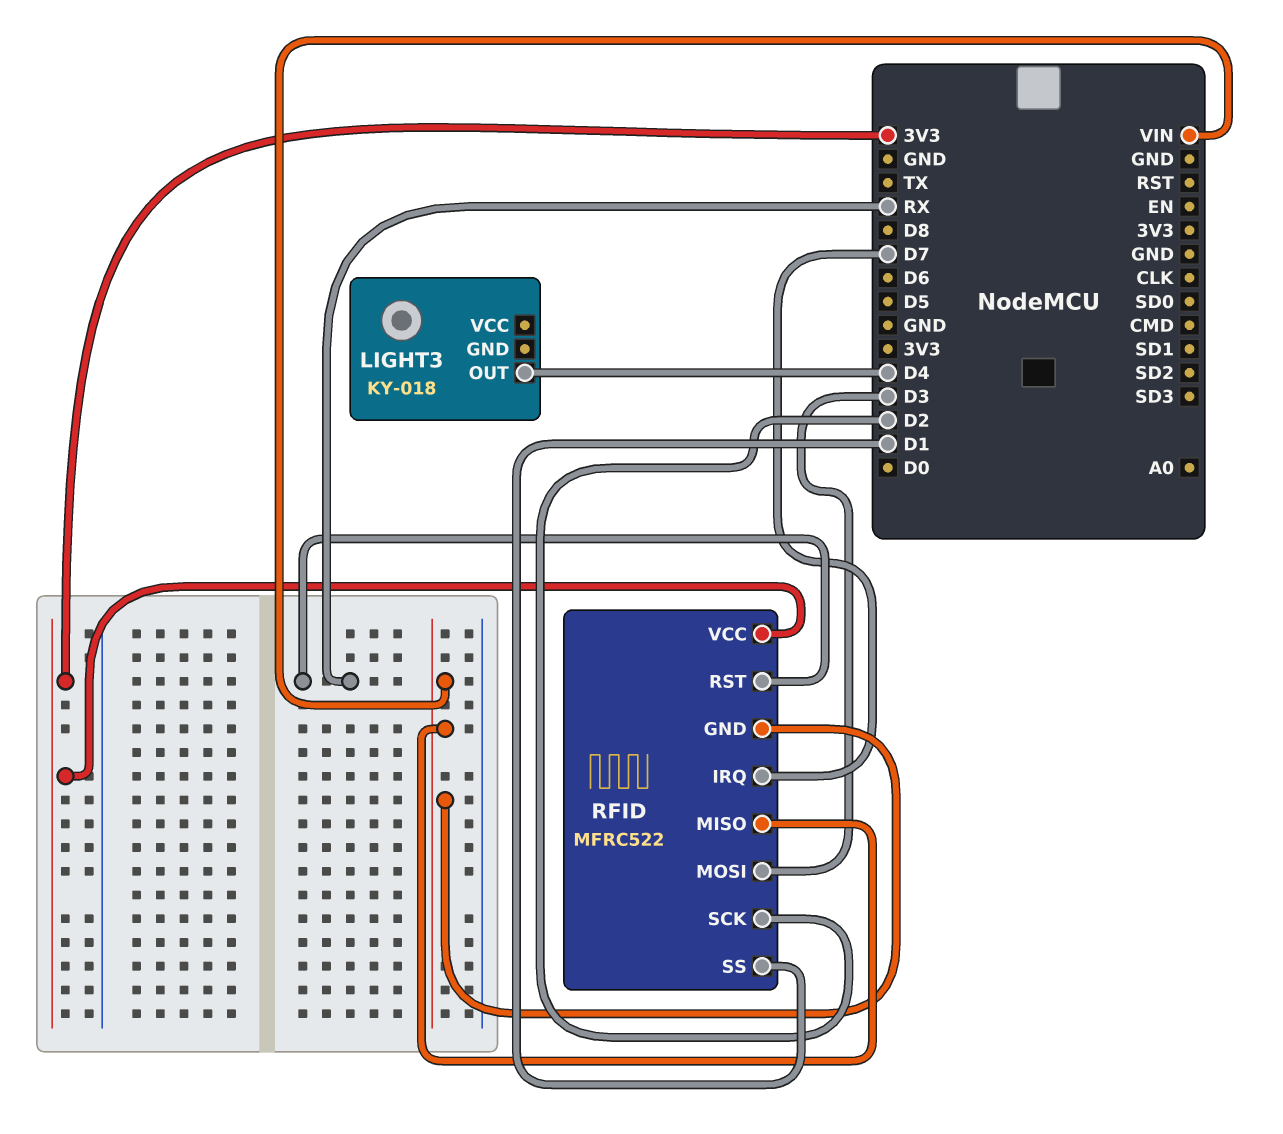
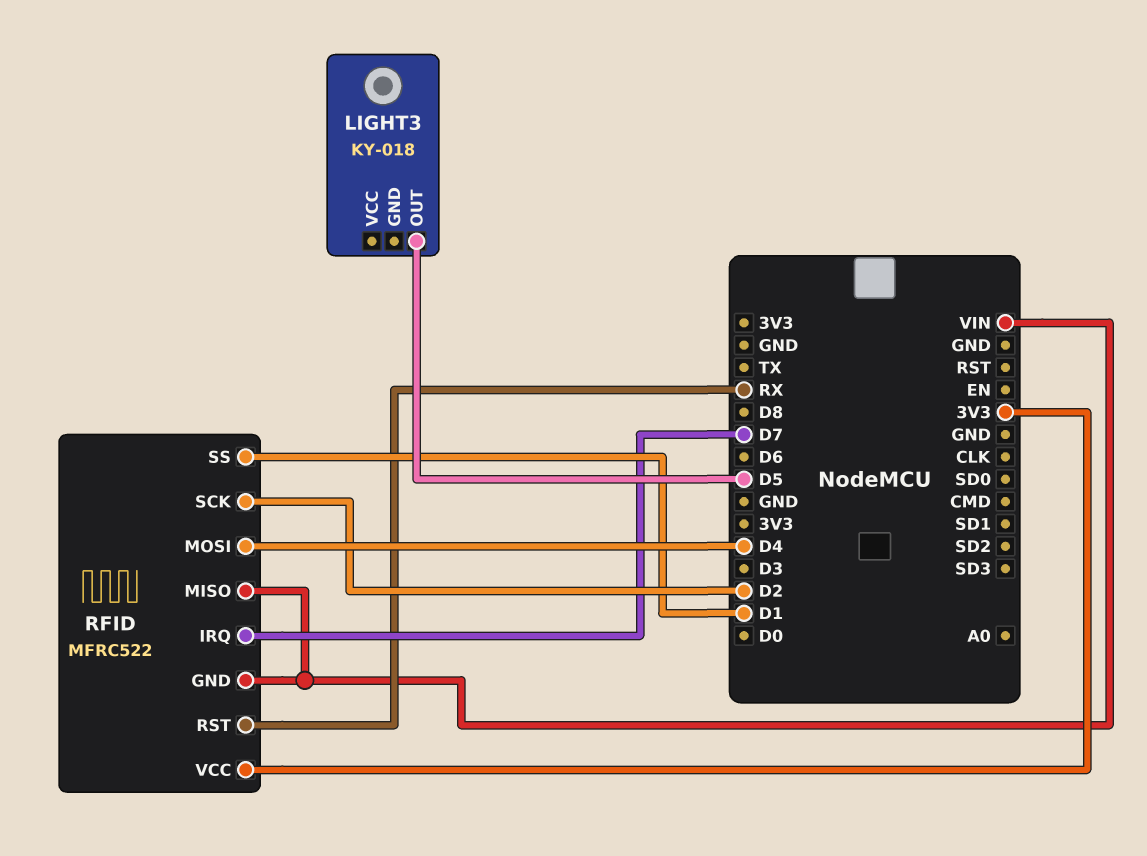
LIGHT3 pin OUT: D4 -> D5
RFID pin MOSI: D3 -> D4

